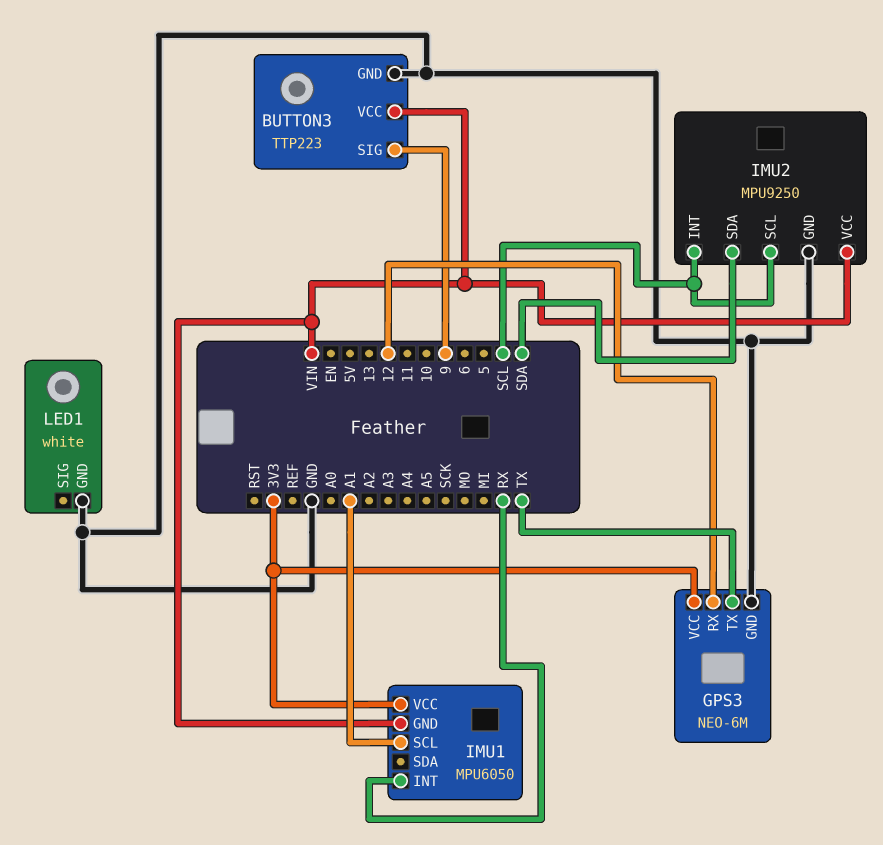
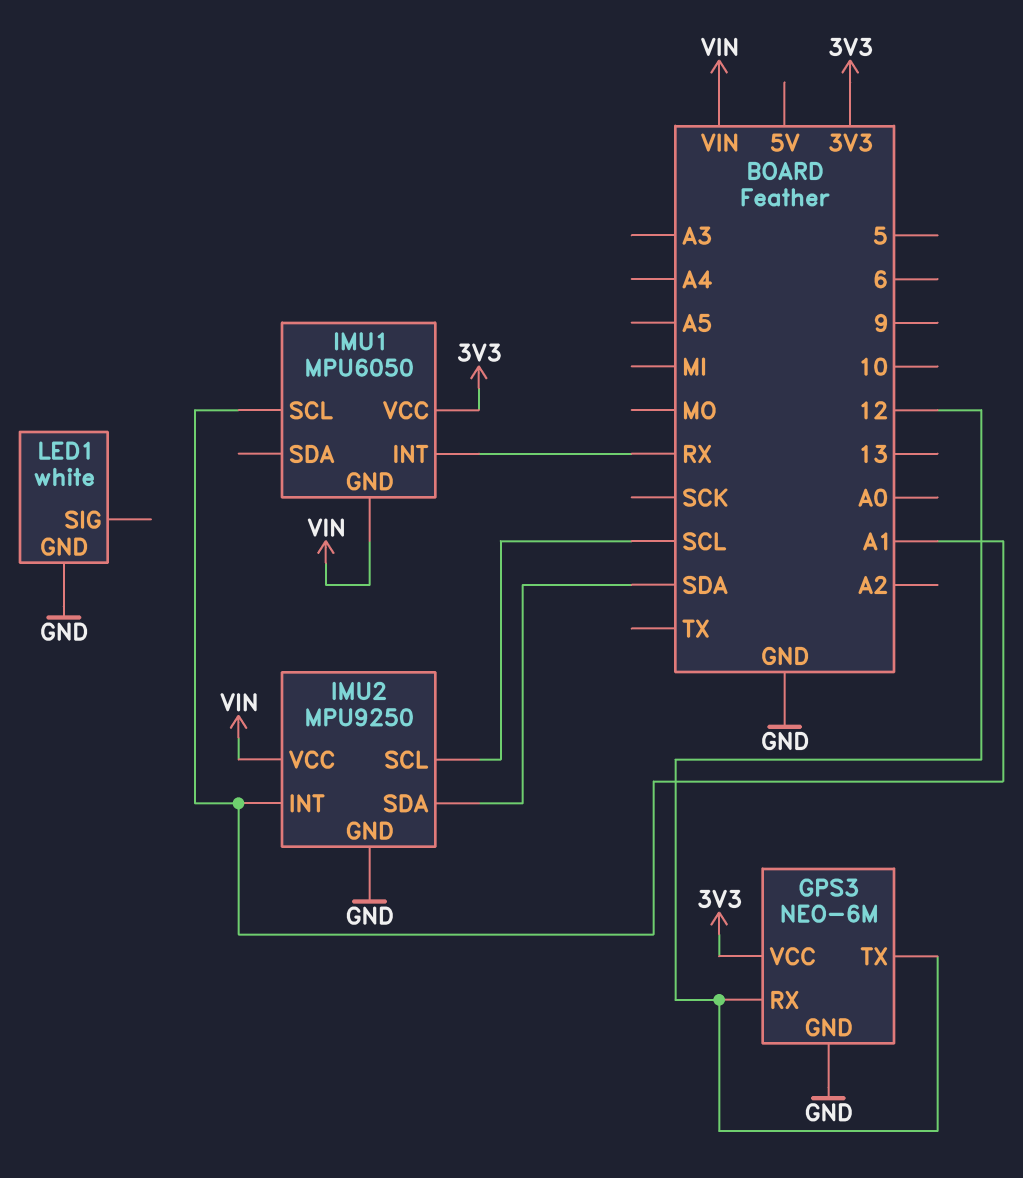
BUTTON3: TTP223 -> none
BUTTON3 pin GND: GND -> none
BUTTON3 pin SIG: 9 -> none
BUTTON3 pin VCC: VIN -> none
GPS3 pin TX: TX -> 12
IMU2 pin INT: SCL -> A1

